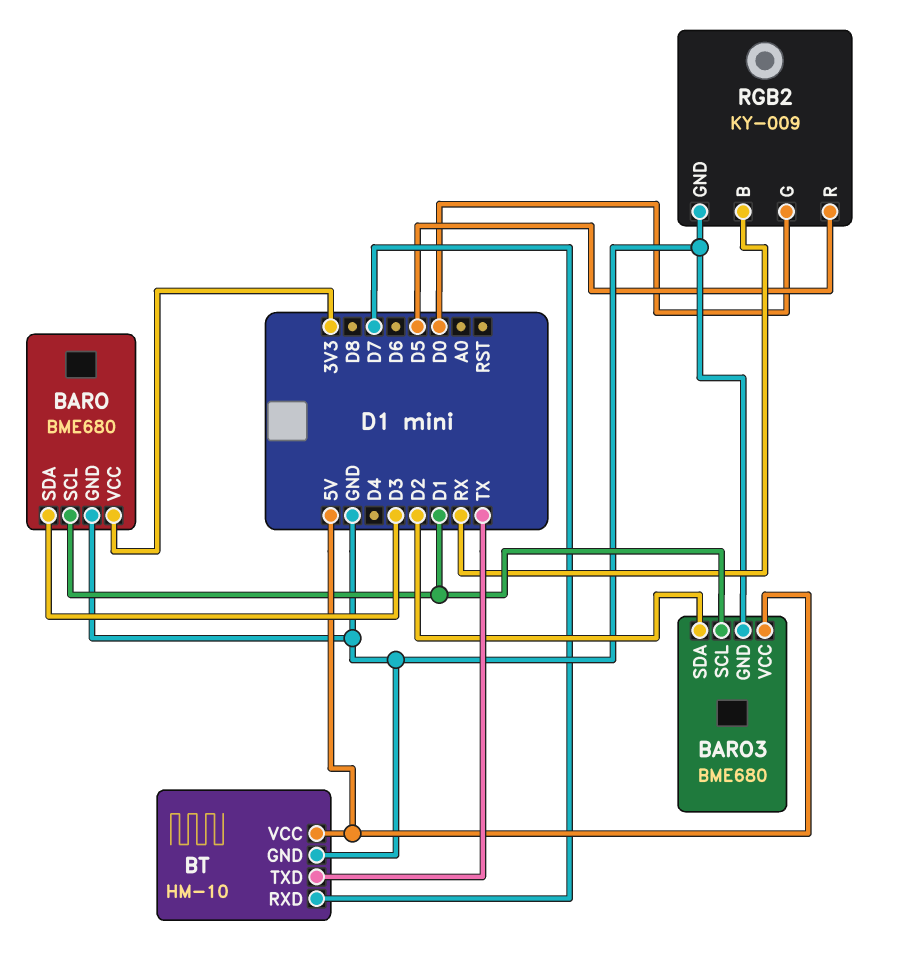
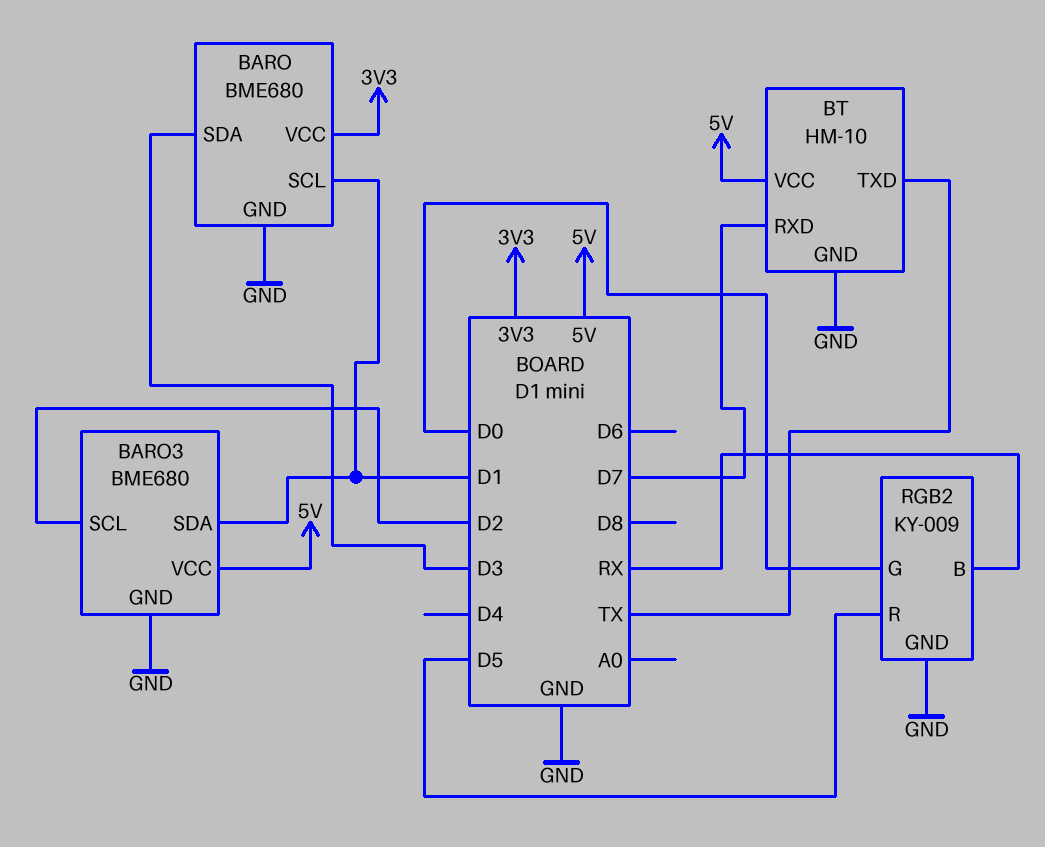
BARO3 pin SCL: D1 -> D2
BARO3 pin SDA: D2 -> D1

